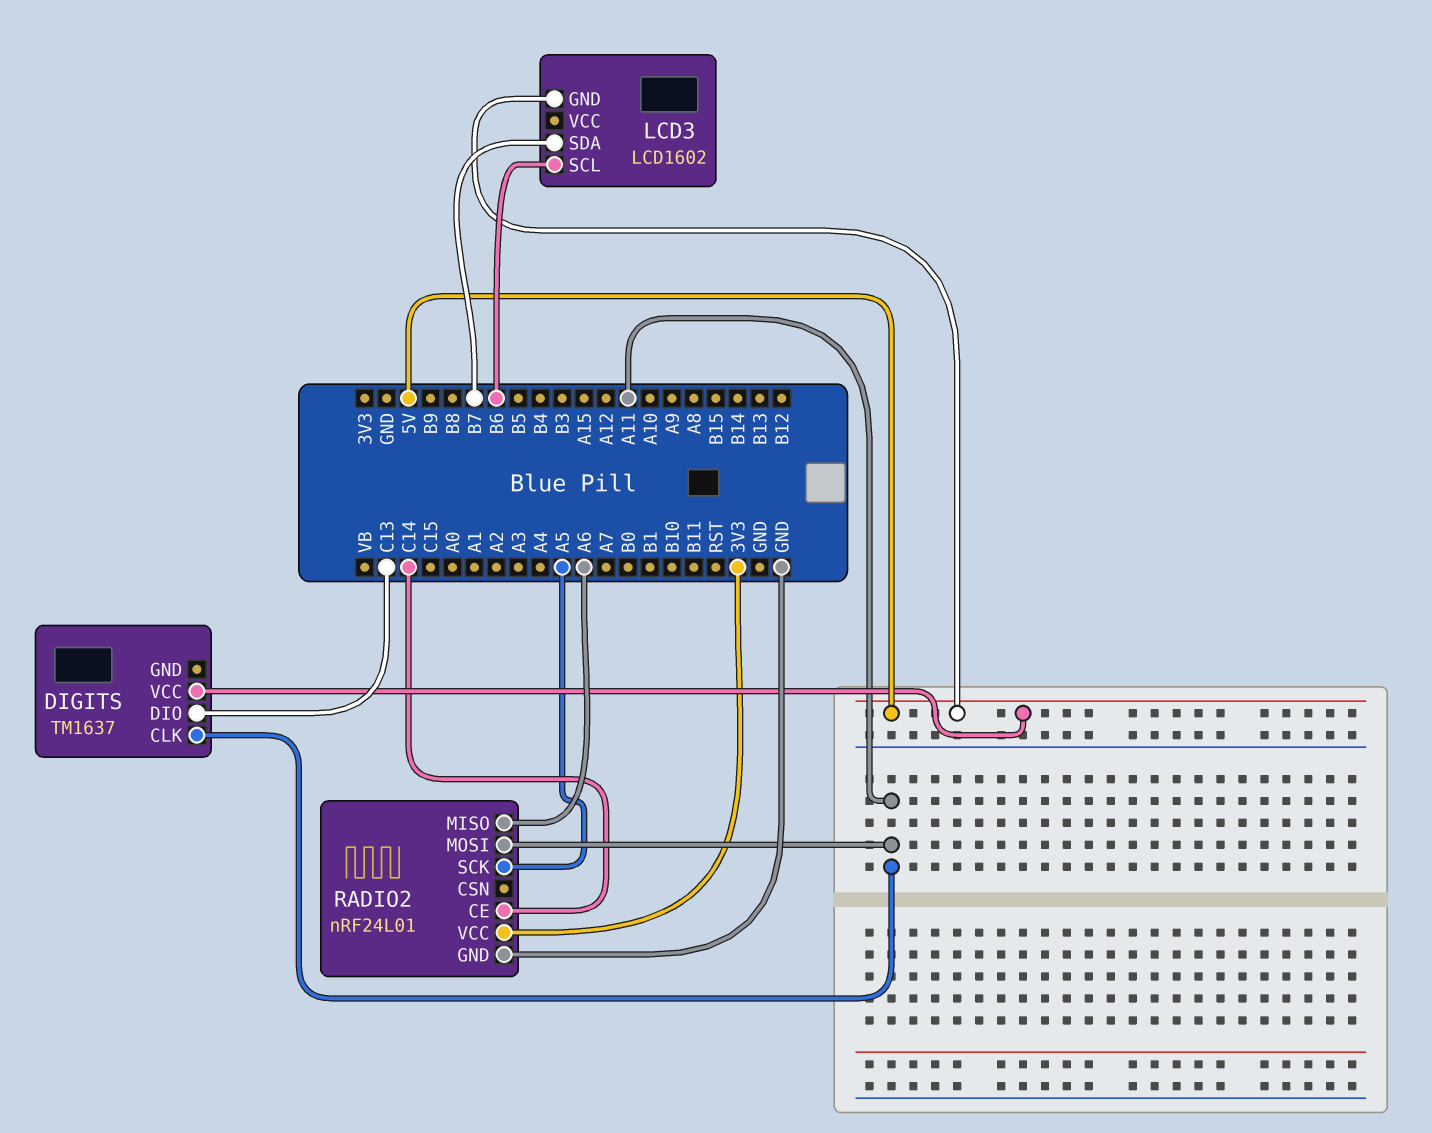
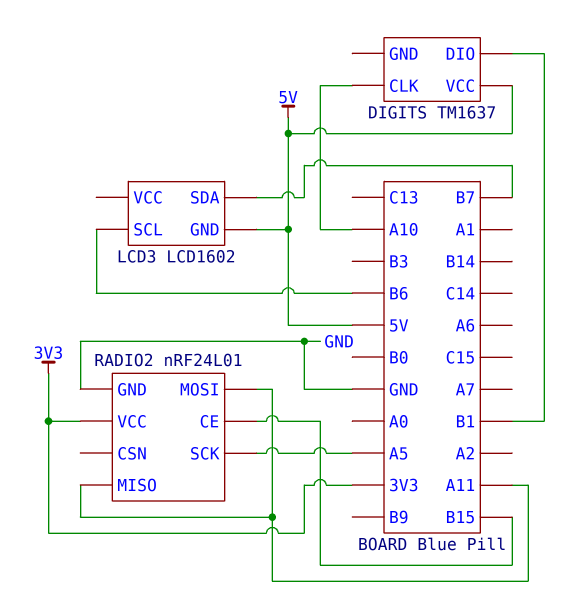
DIGITS pin CLK: A11 -> A10
DIGITS pin DIO: C13 -> B1
RADIO2 pin CE: C14 -> B15
RADIO2 pin MISO: A6 -> A11

